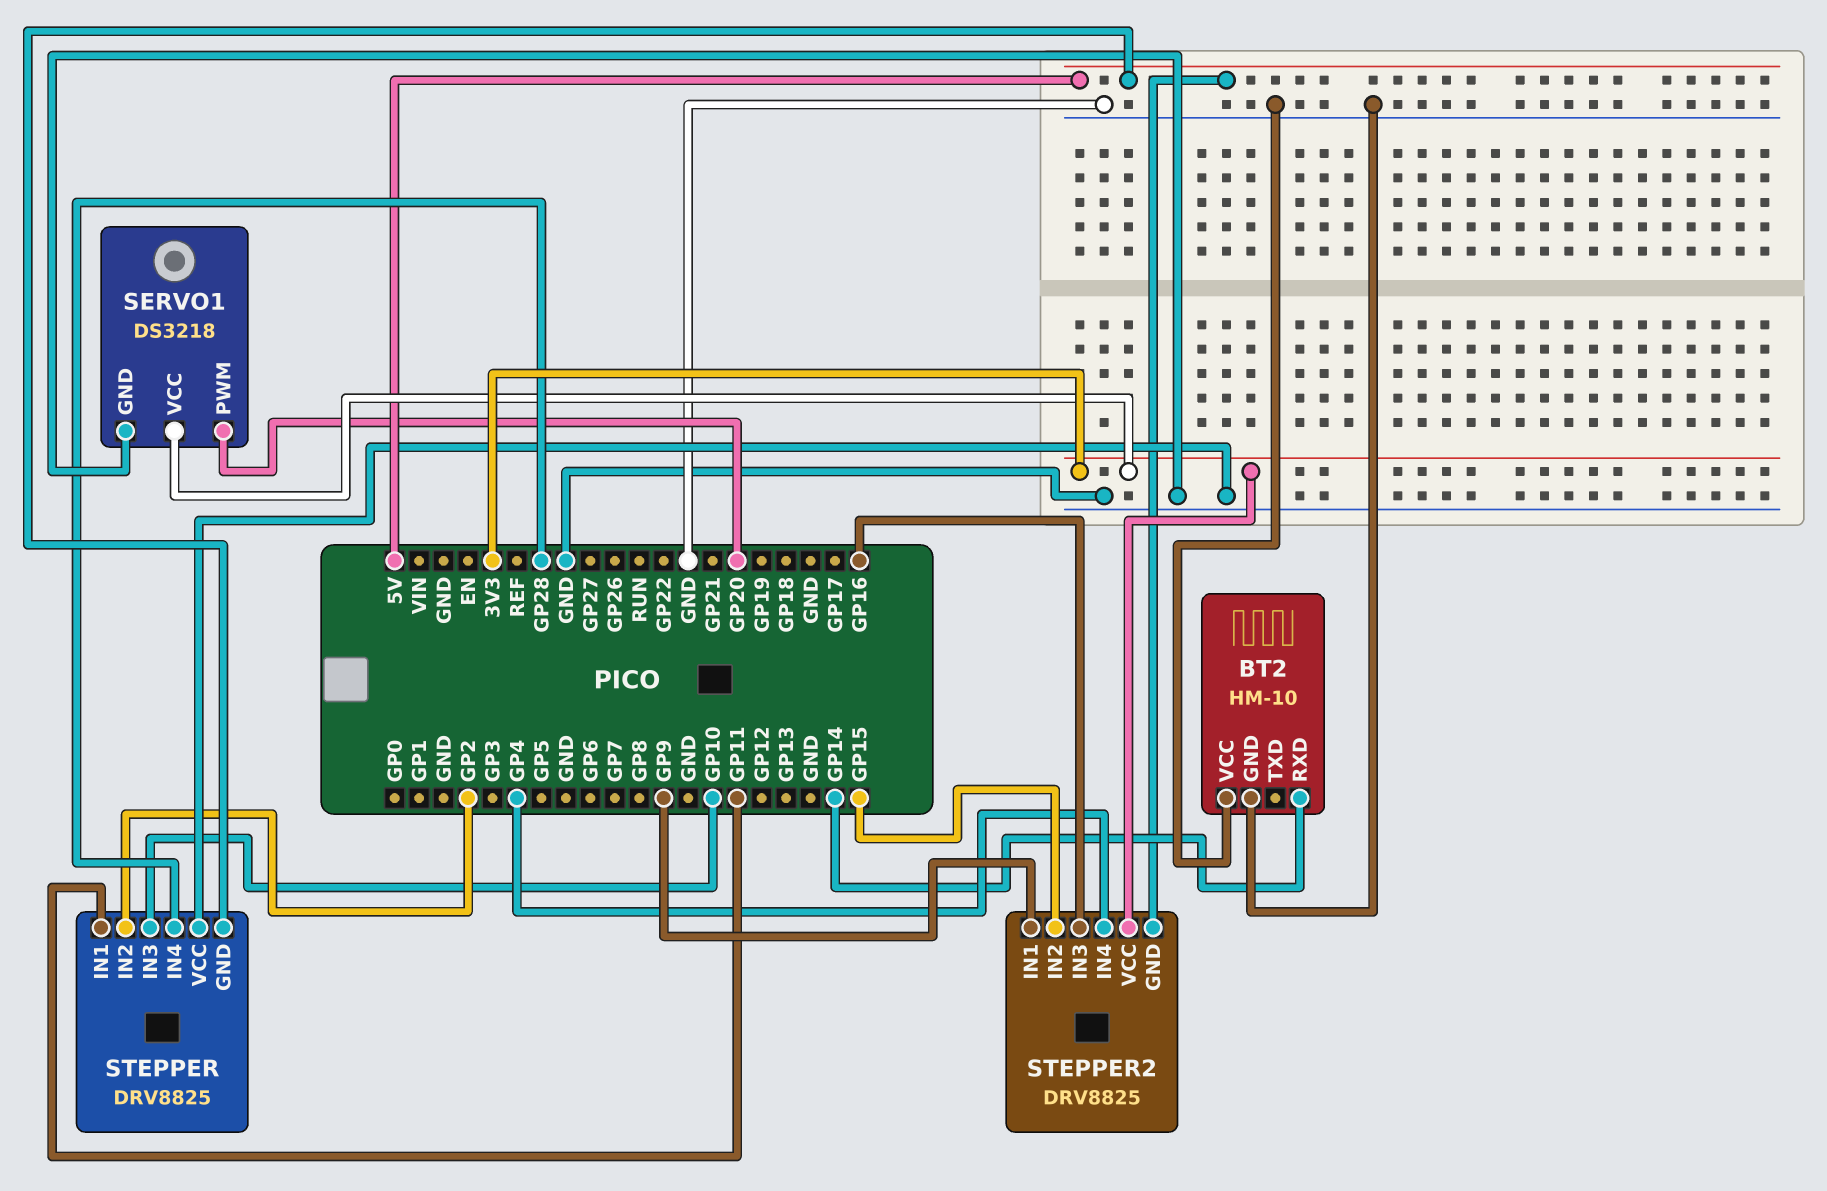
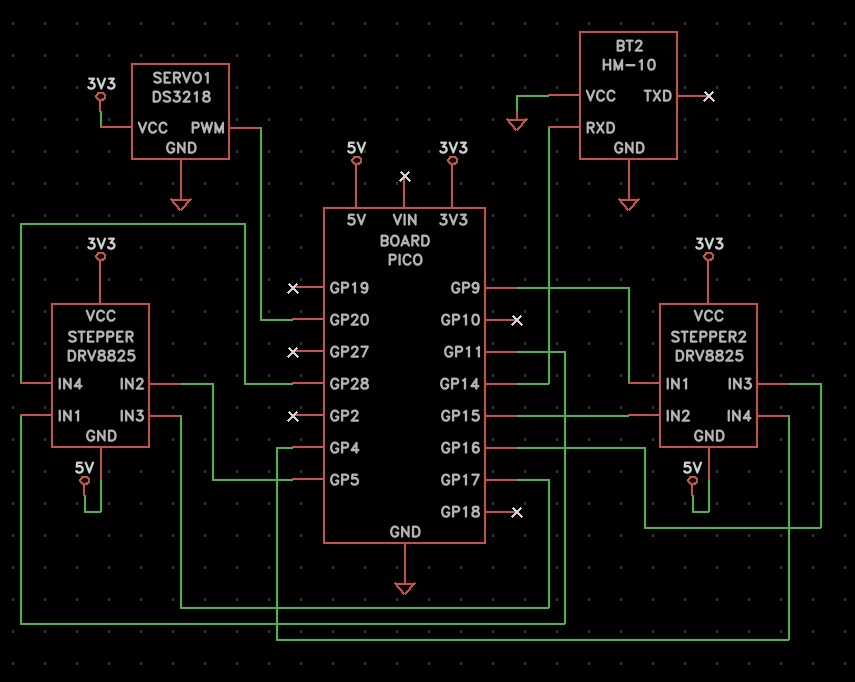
STEPPER pin IN2: GP2 -> GP5
STEPPER pin IN3: GP10 -> GP17
STEPPER pin VCC: GND -> 3V3

